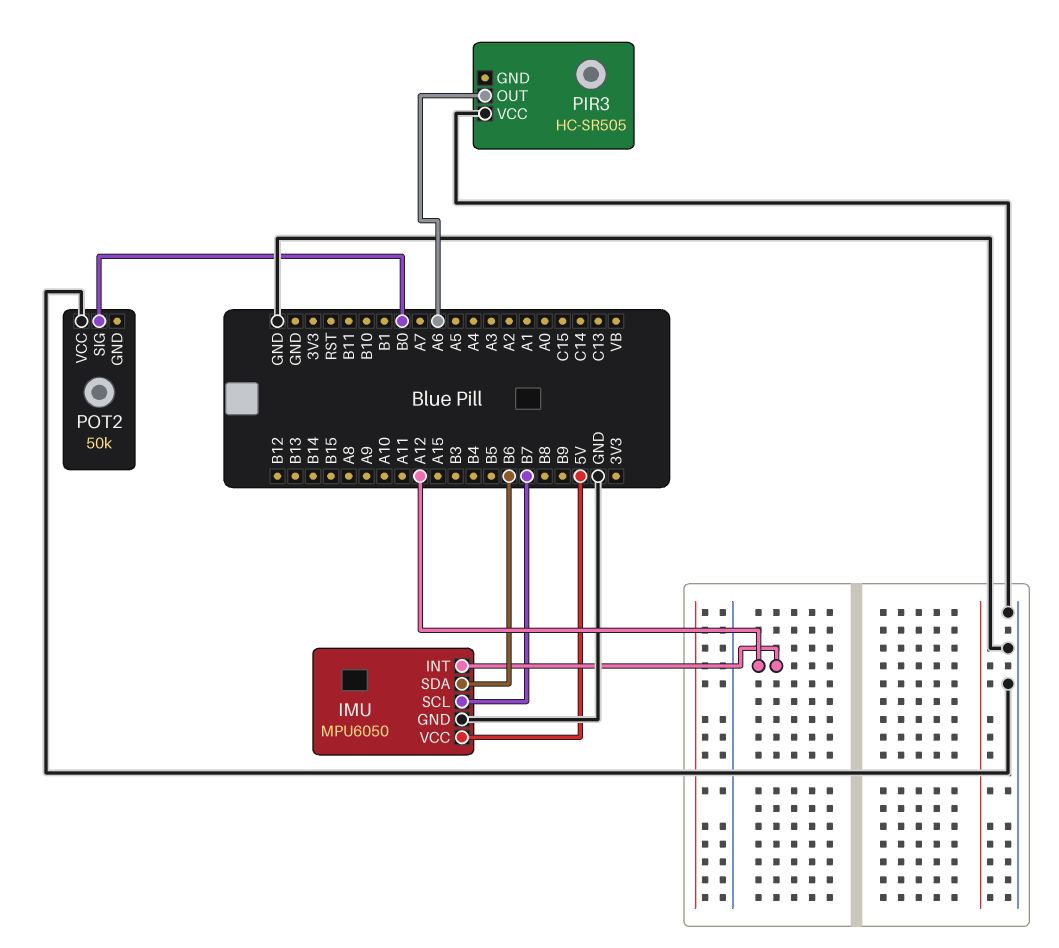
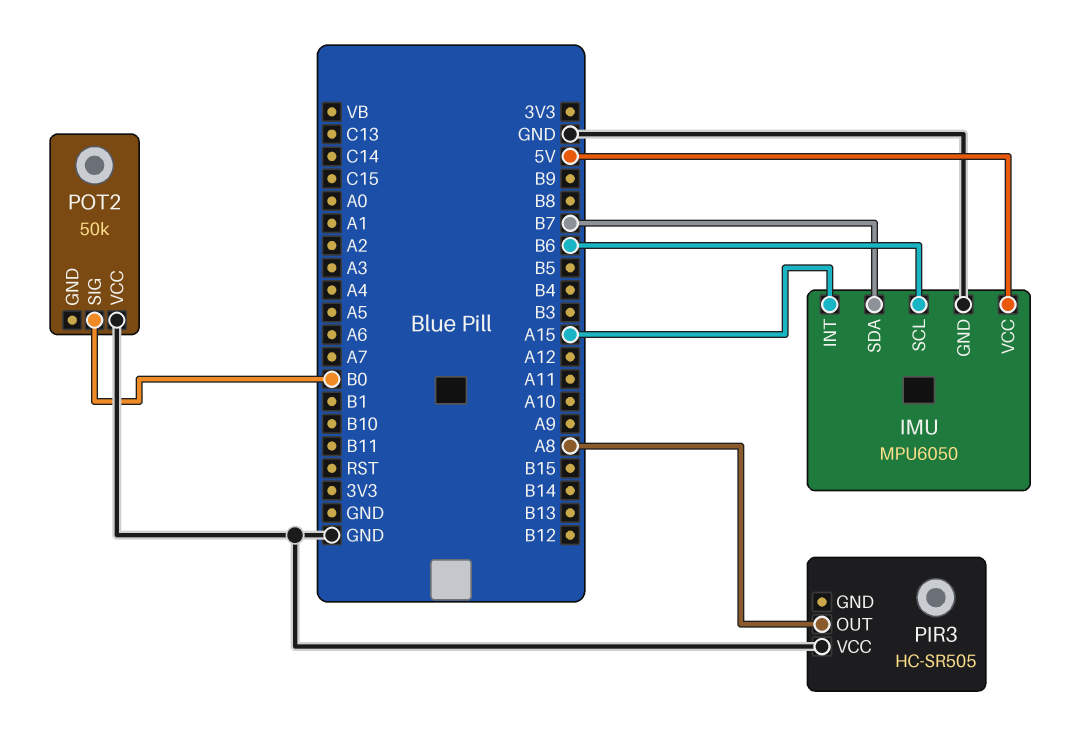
IMU pin INT: A12 -> A15
IMU pin SCL: B7 -> B6
IMU pin SDA: B6 -> B7
PIR3 pin OUT: A6 -> A8

